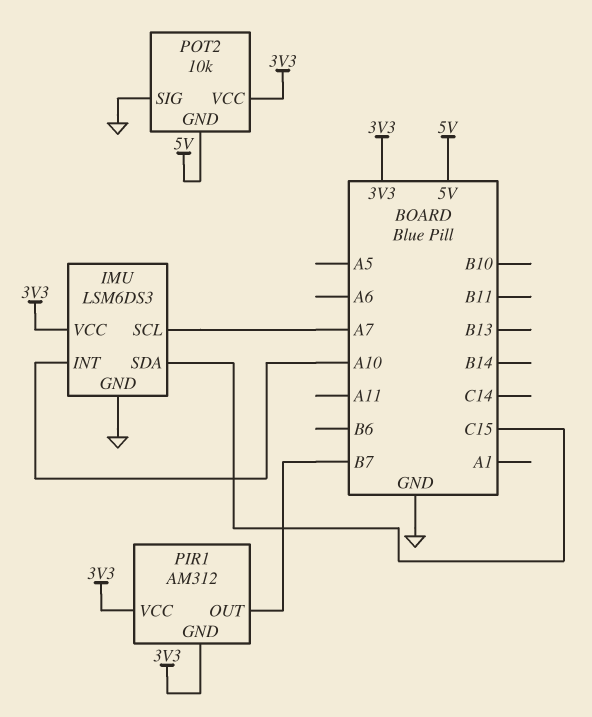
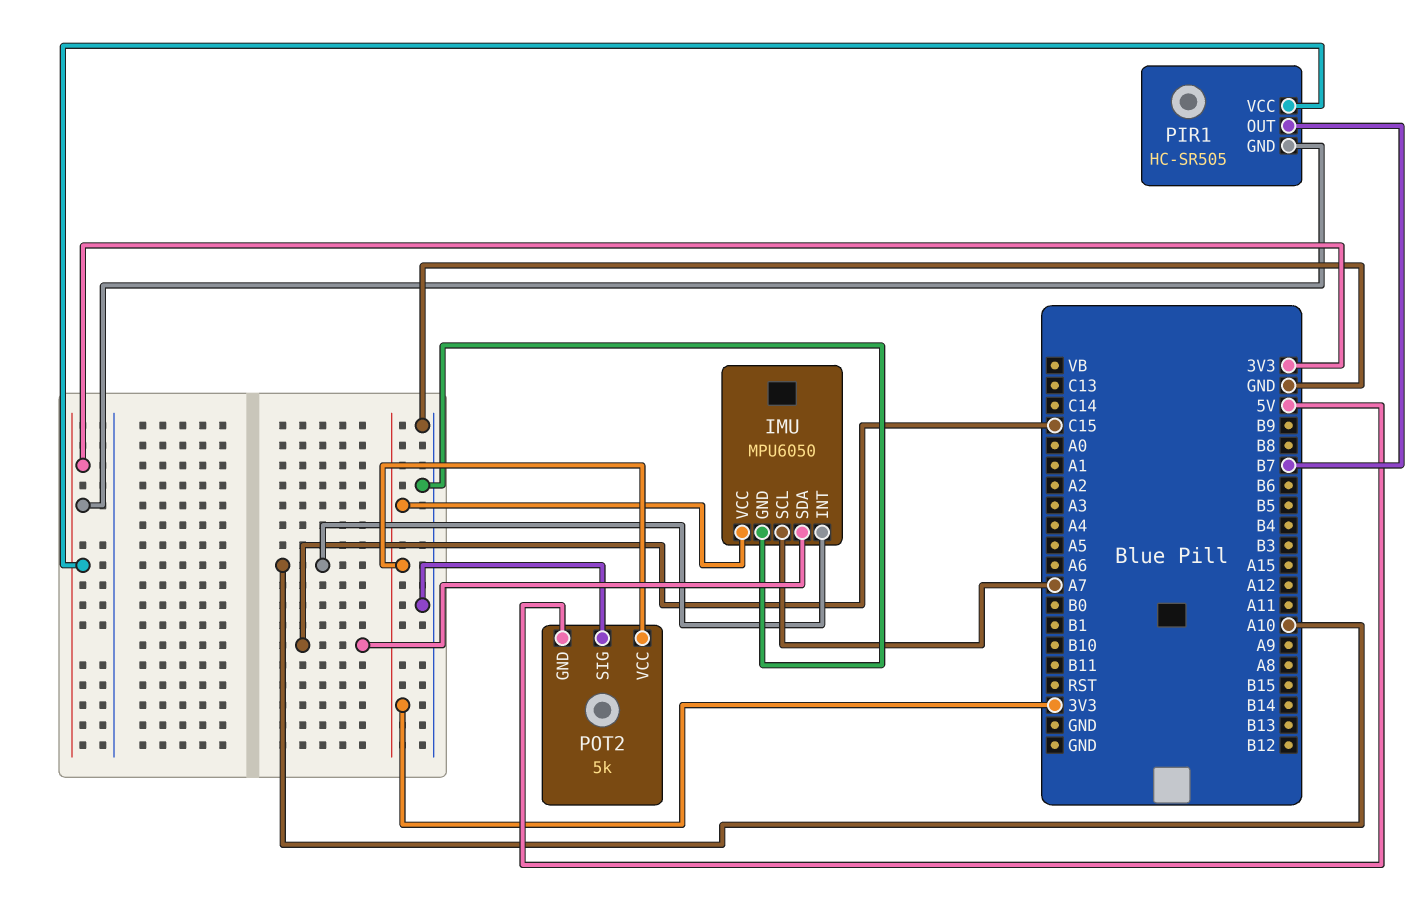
IMU: LSM6DS3 -> MPU6050
PIR1: AM312 -> HC-SR505
POT2: 10k -> 5k

